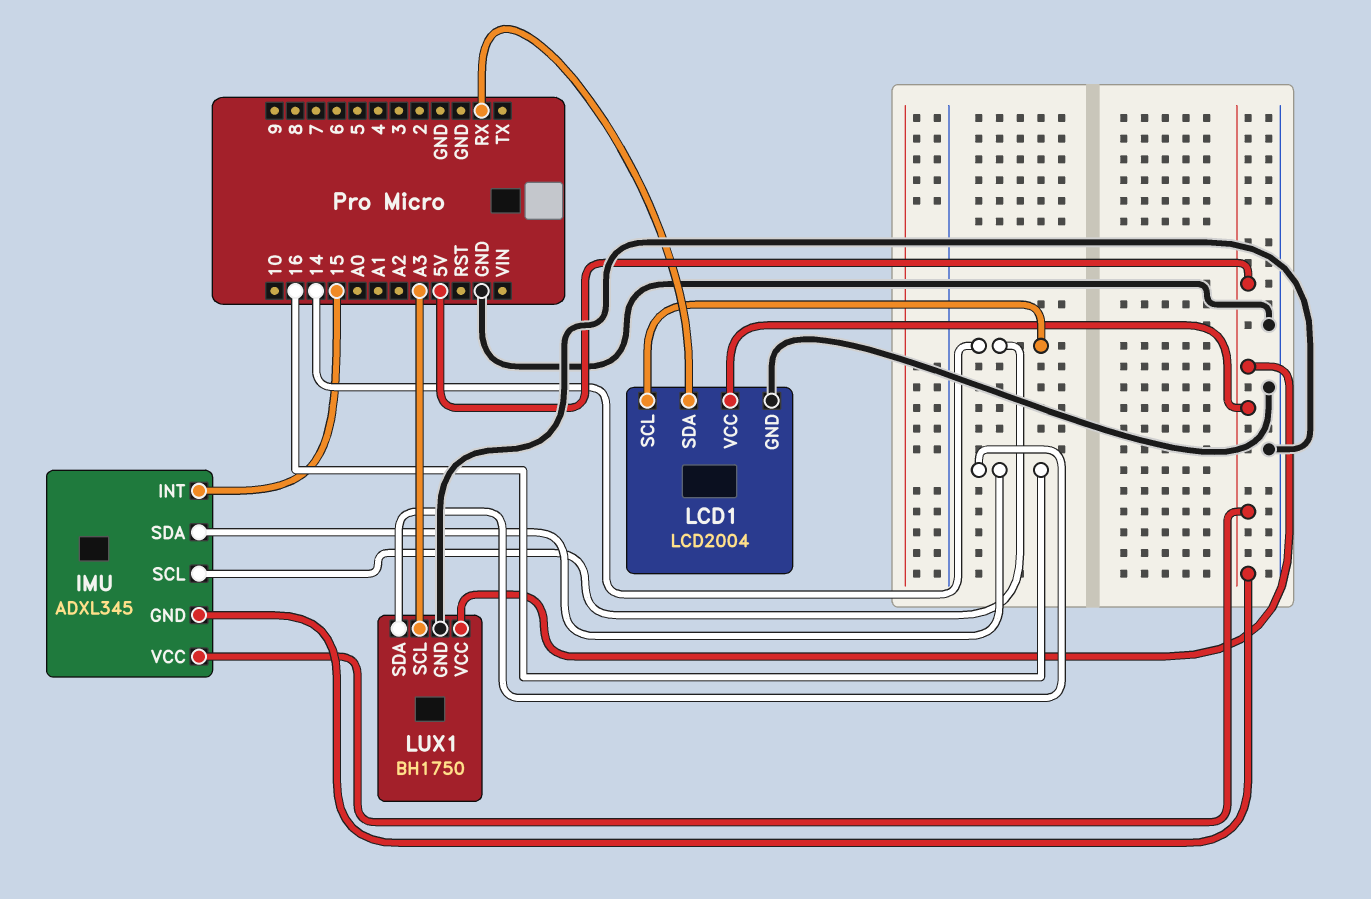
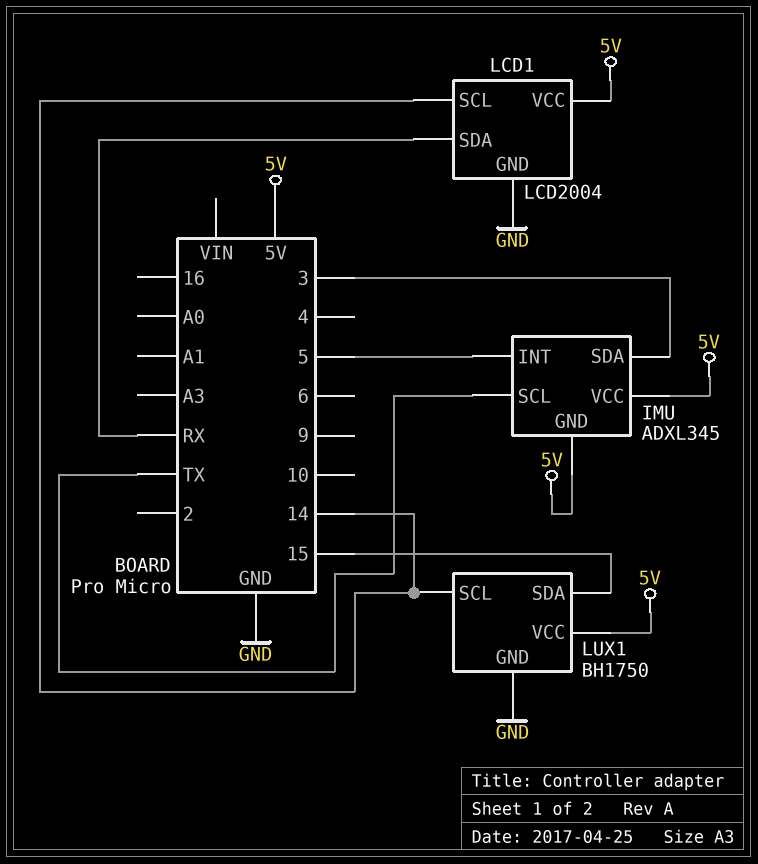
IMU pin INT: 15 -> 5
IMU pin SCL: 14 -> TX
IMU pin SDA: 16 -> 3
LUX1 pin SCL: A3 -> 14
LUX1 pin SDA: 16 -> 15

